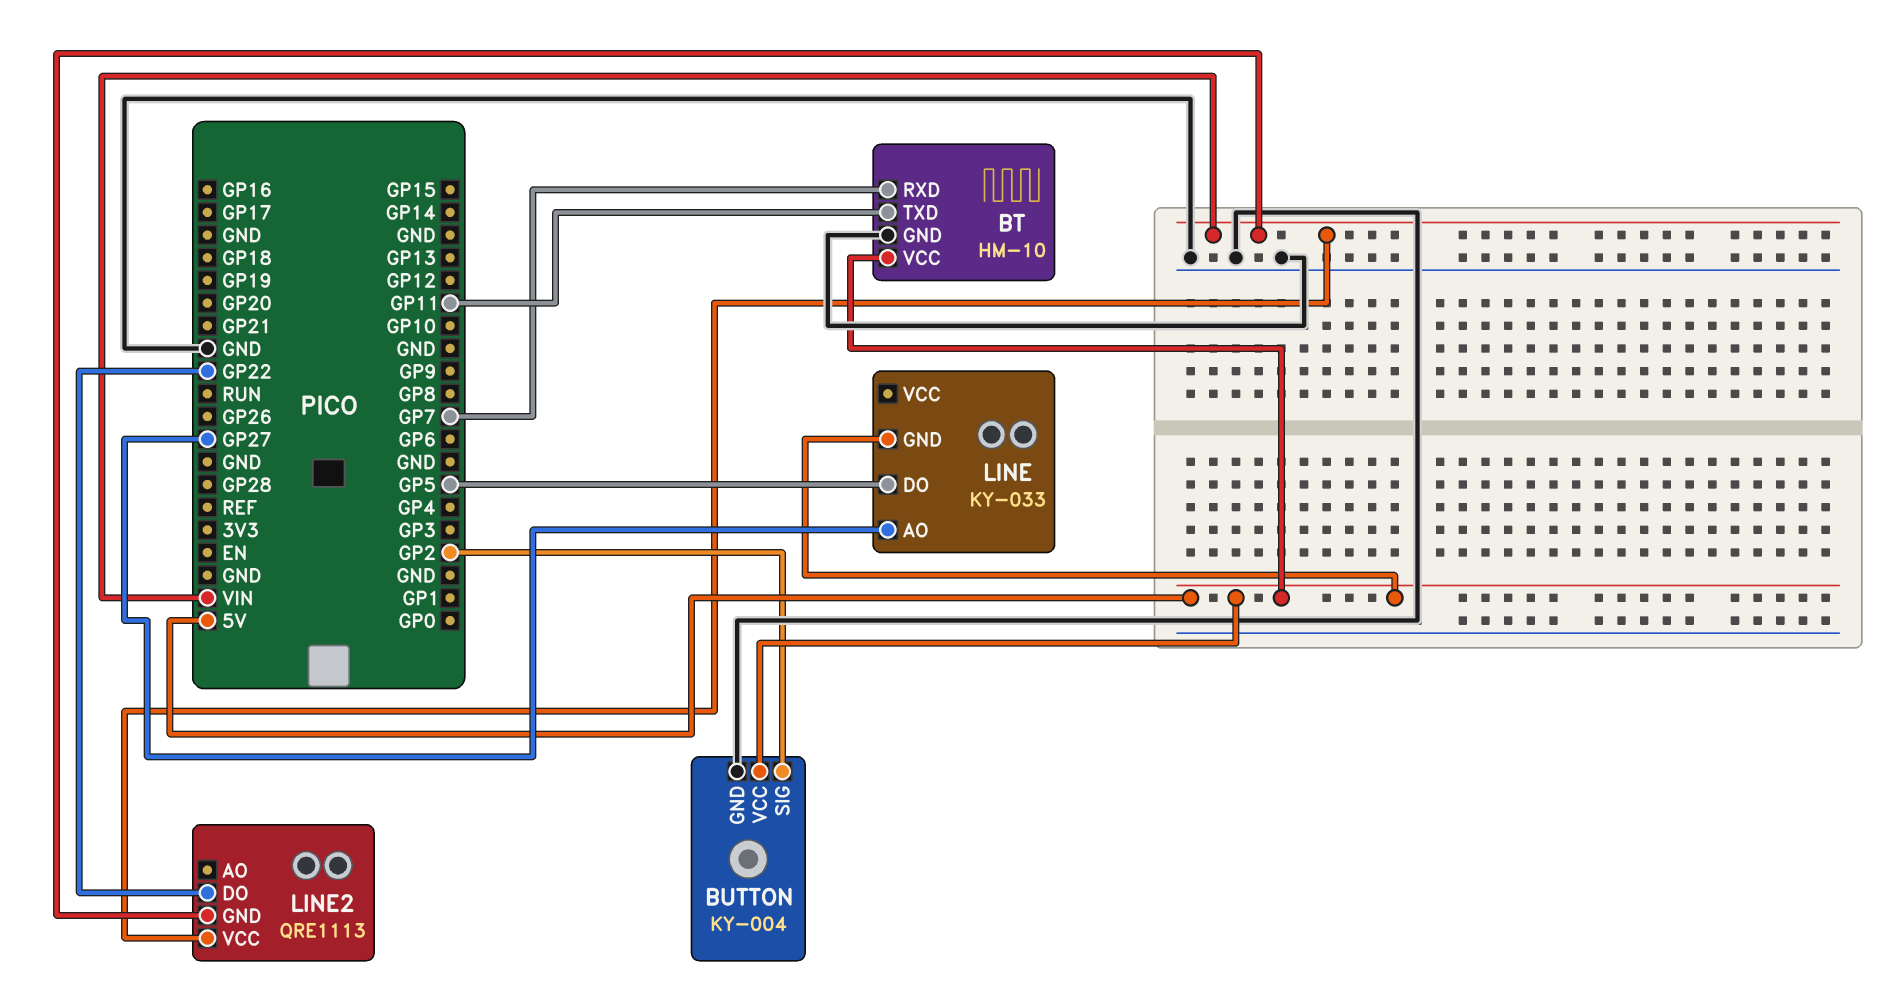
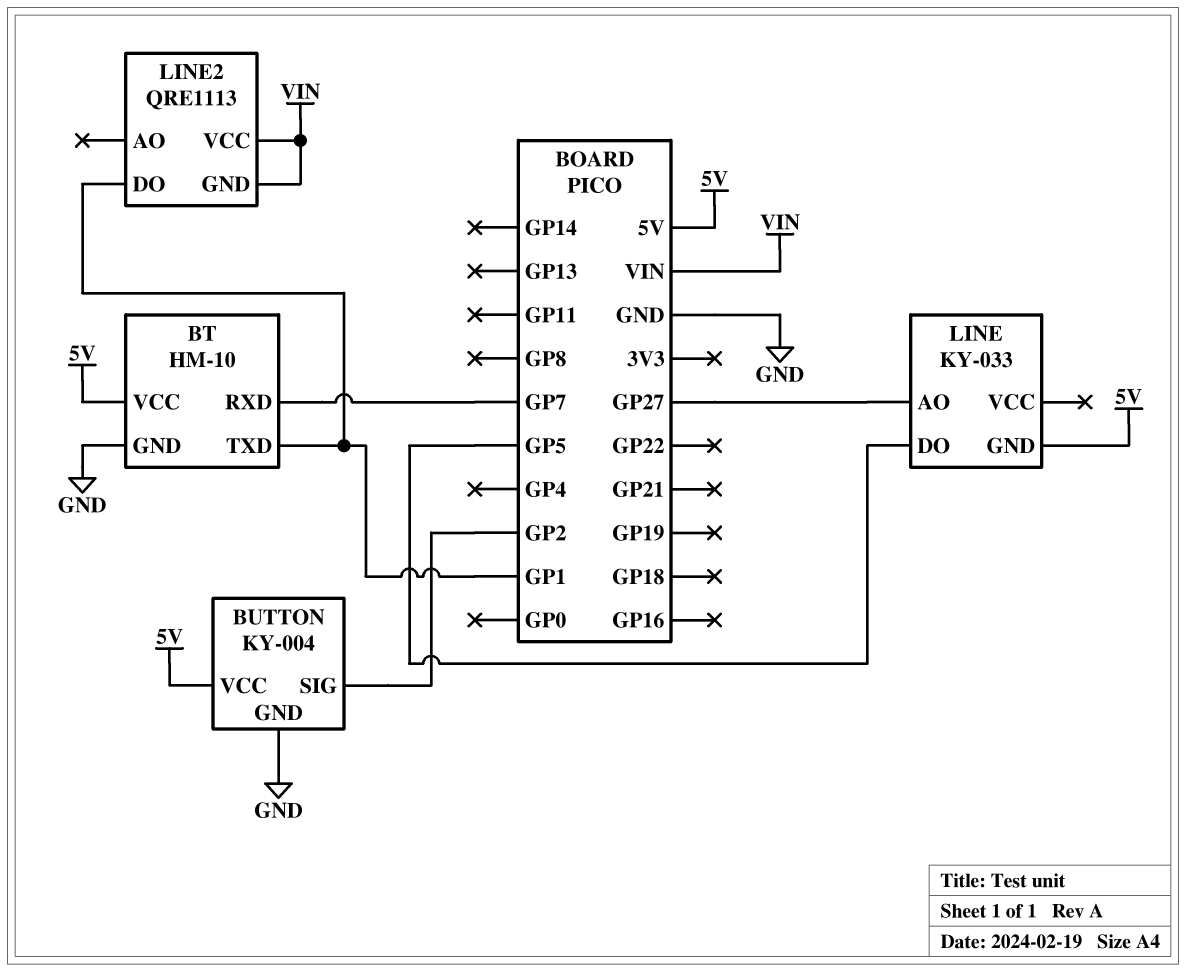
BT pin TXD: GP11 -> GP1
LINE2 pin DO: GP22 -> GP1

